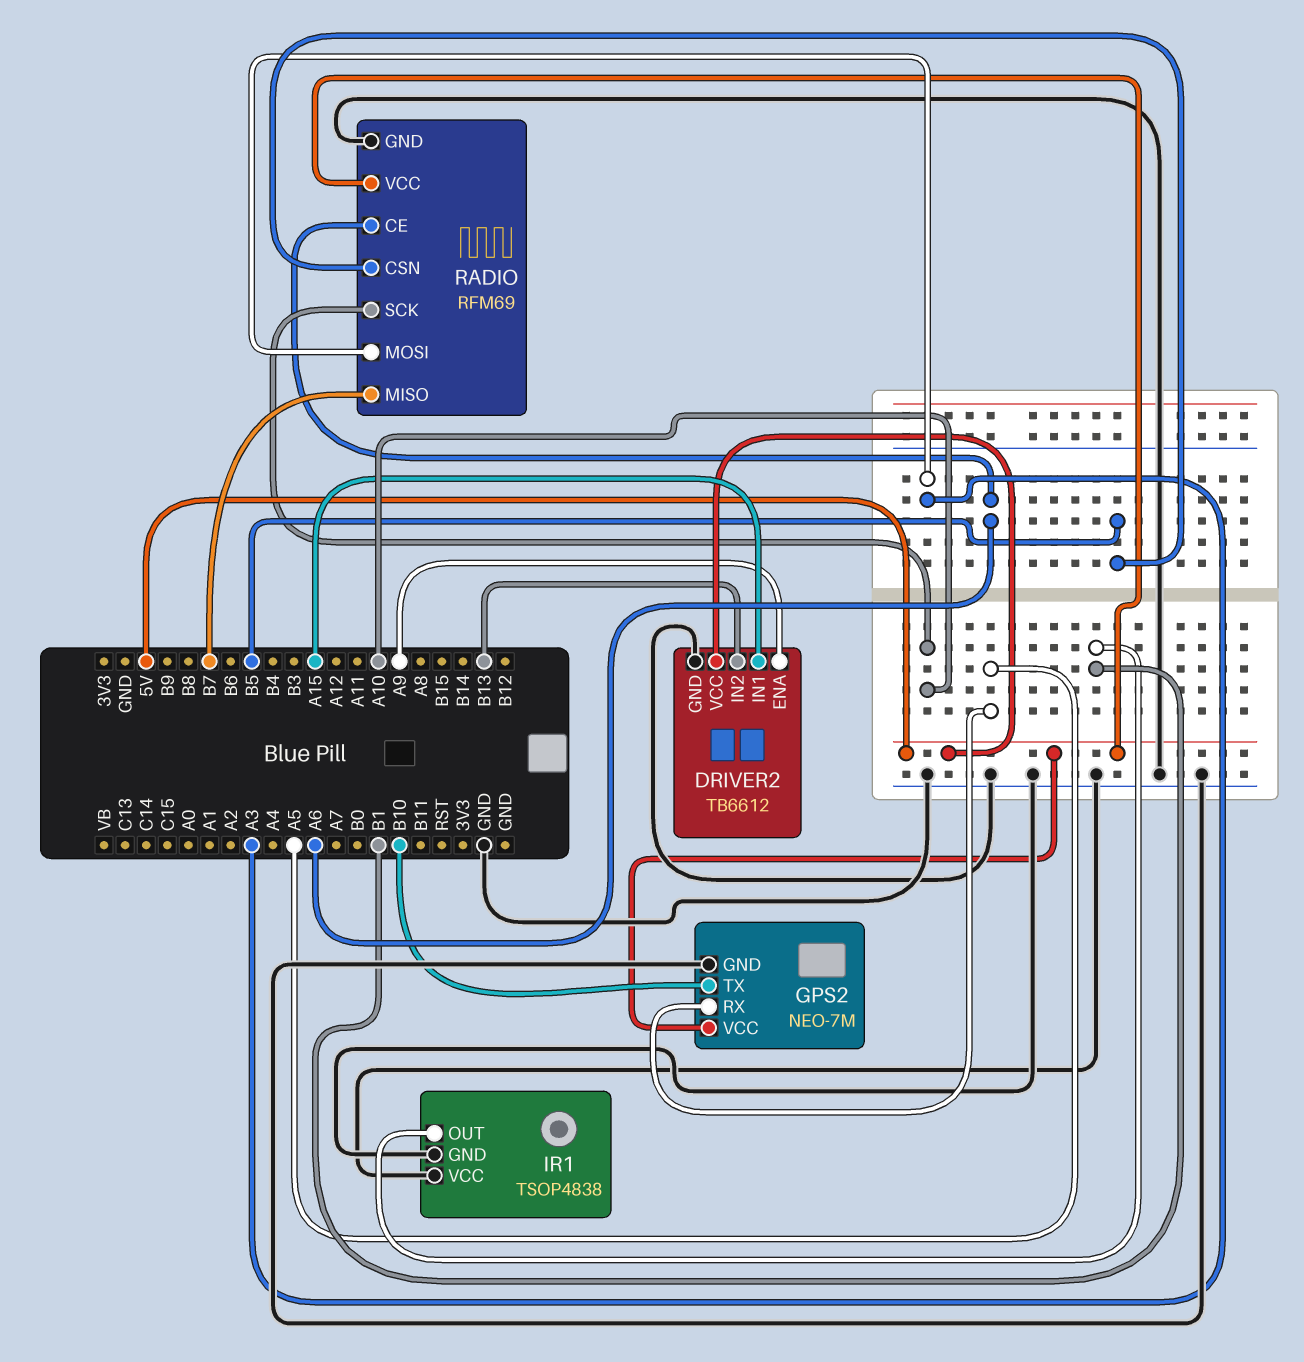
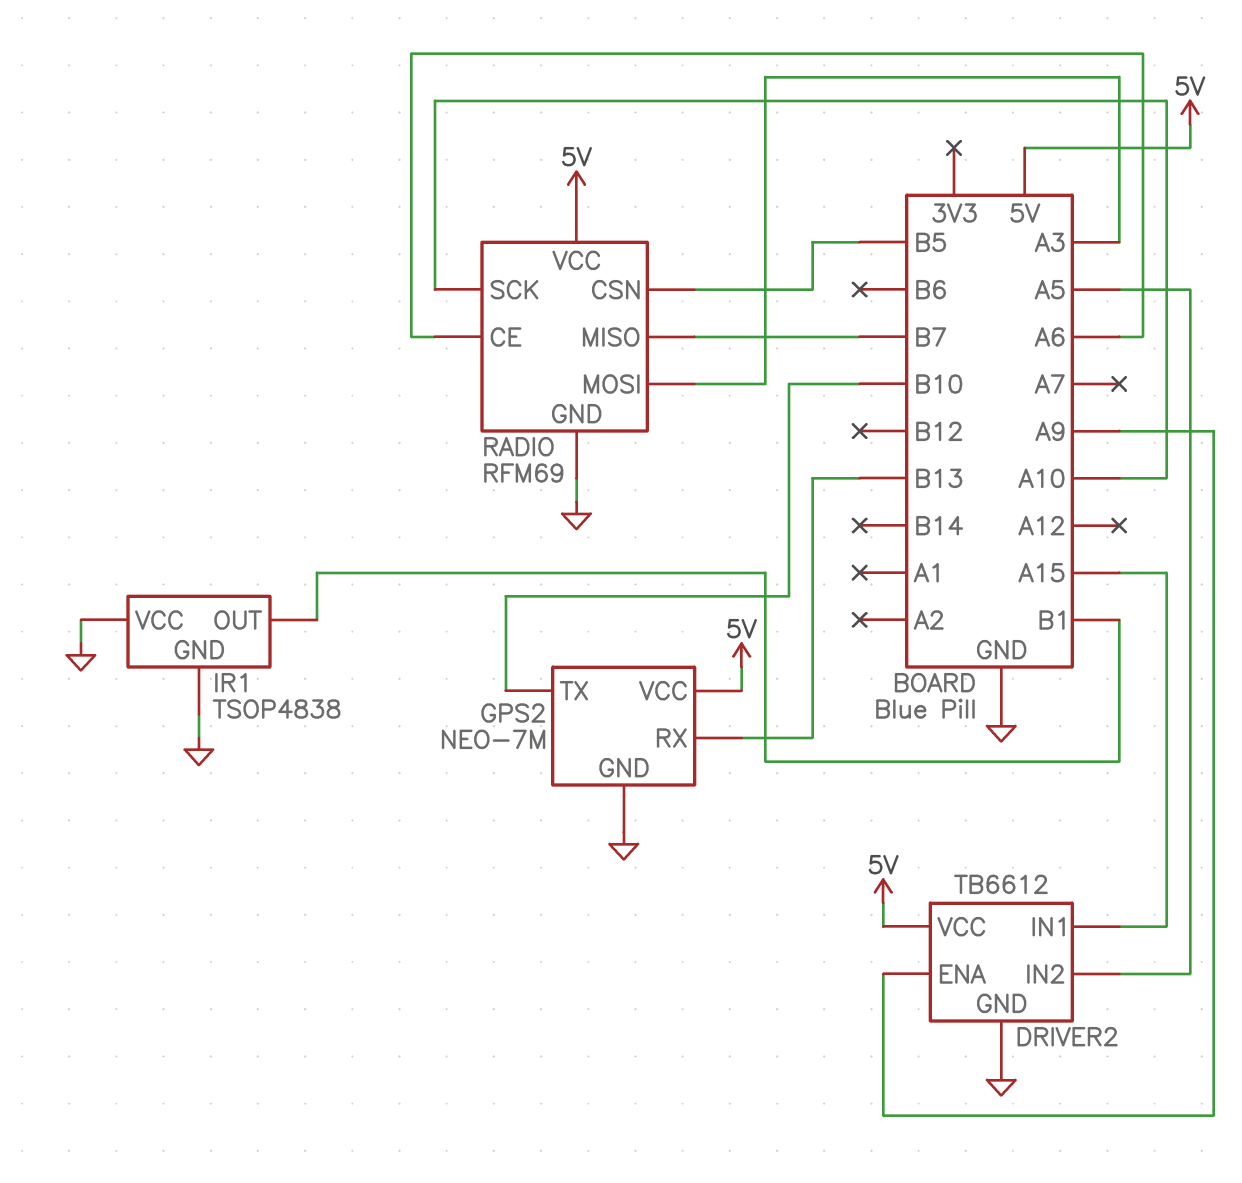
DRIVER2 pin IN2: B13 -> A5
GPS2 pin RX: A5 -> B13

